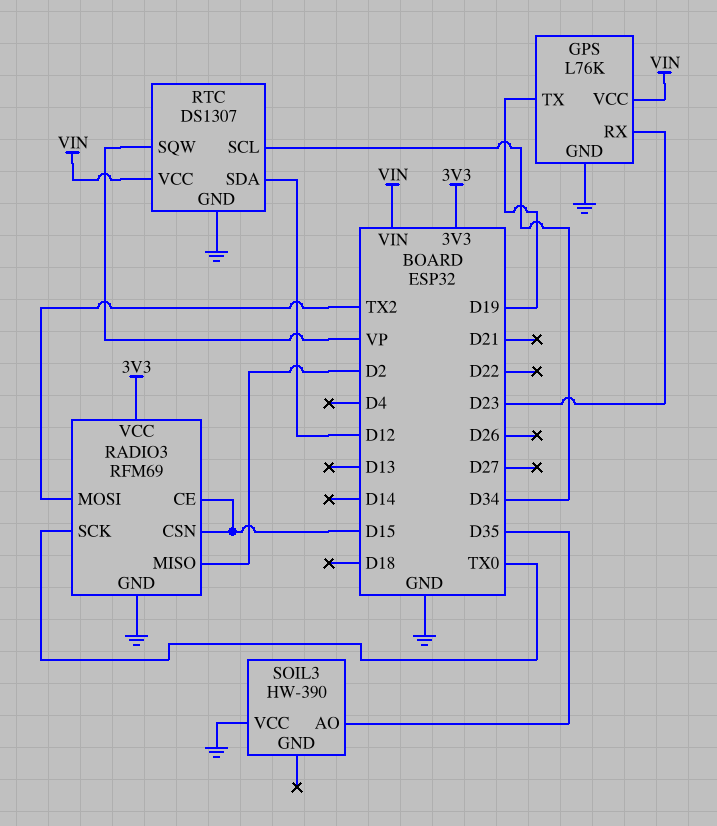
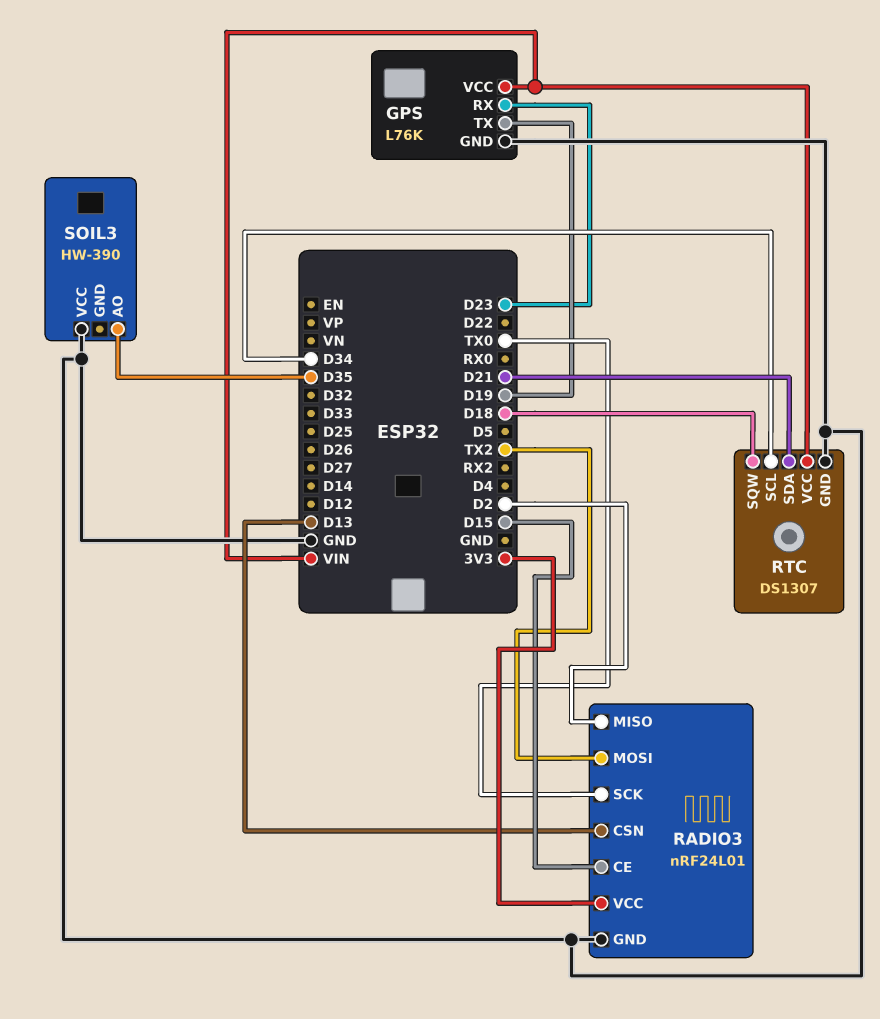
RADIO3: RFM69 -> nRF24L01
RADIO3 pin CSN: D15 -> D13
RTC pin SDA: D12 -> D21
RTC pin SQW: VP -> D18

